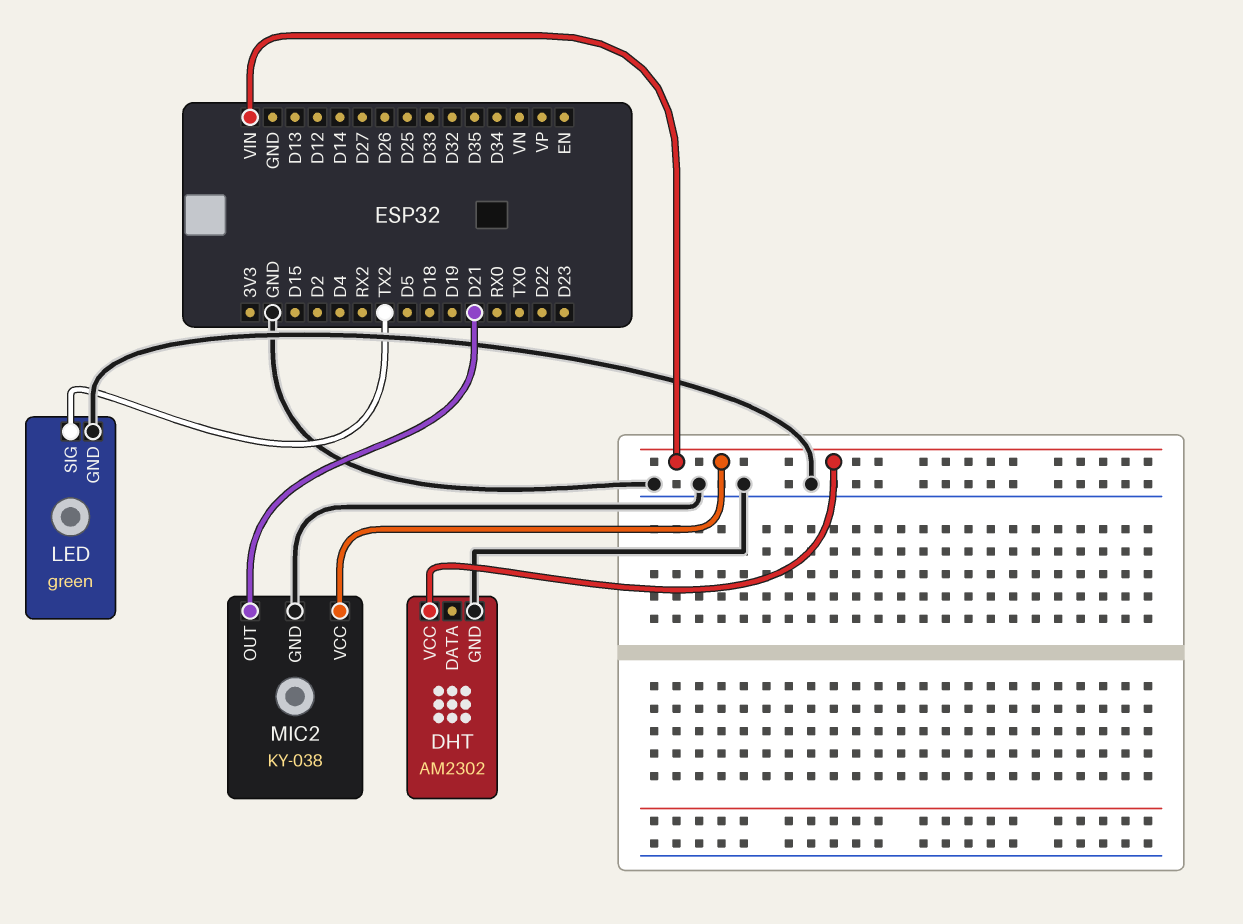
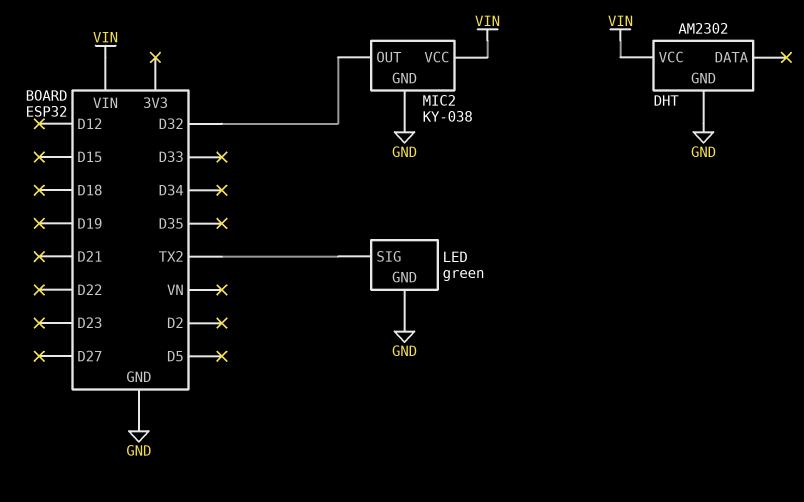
MIC2 pin OUT: D21 -> D32

